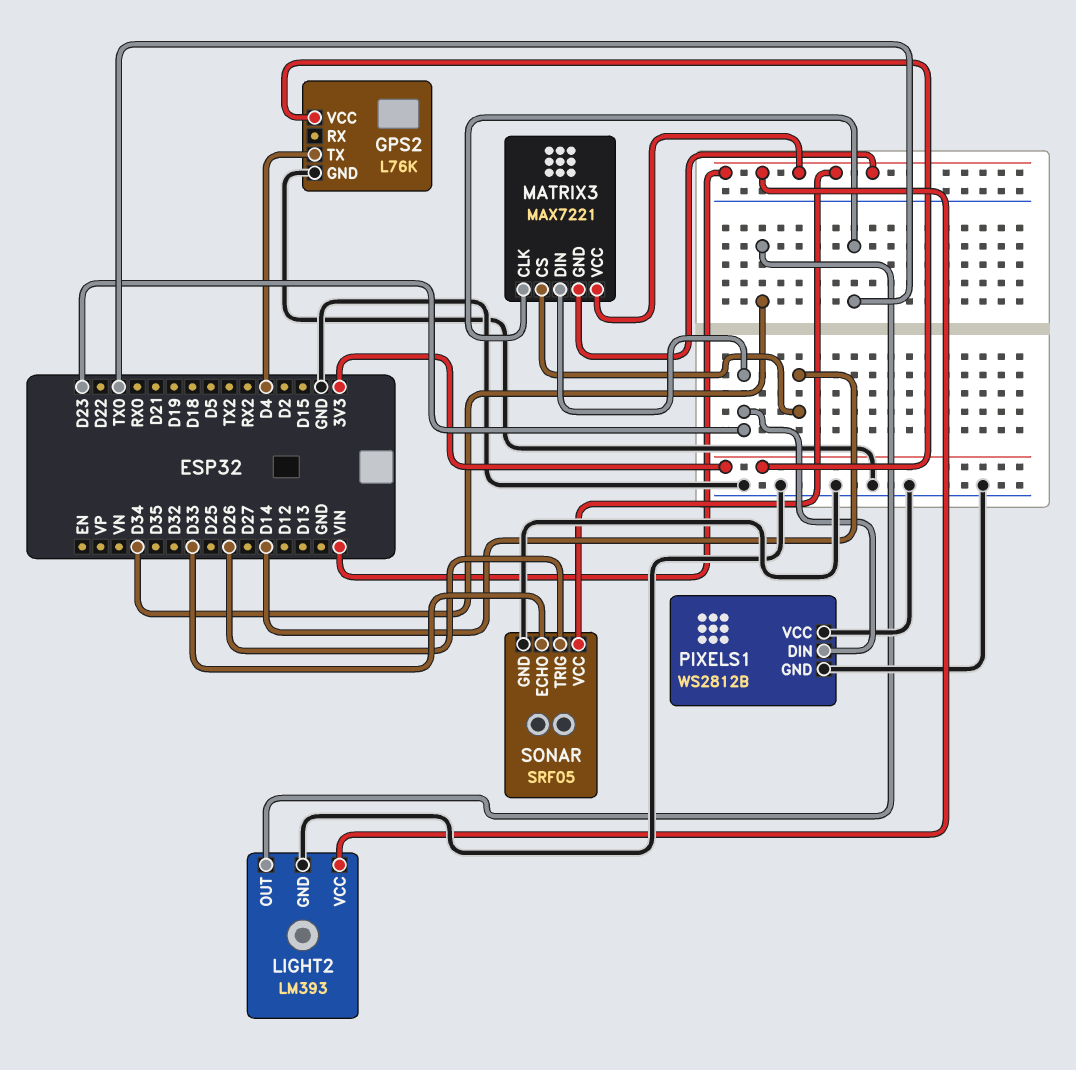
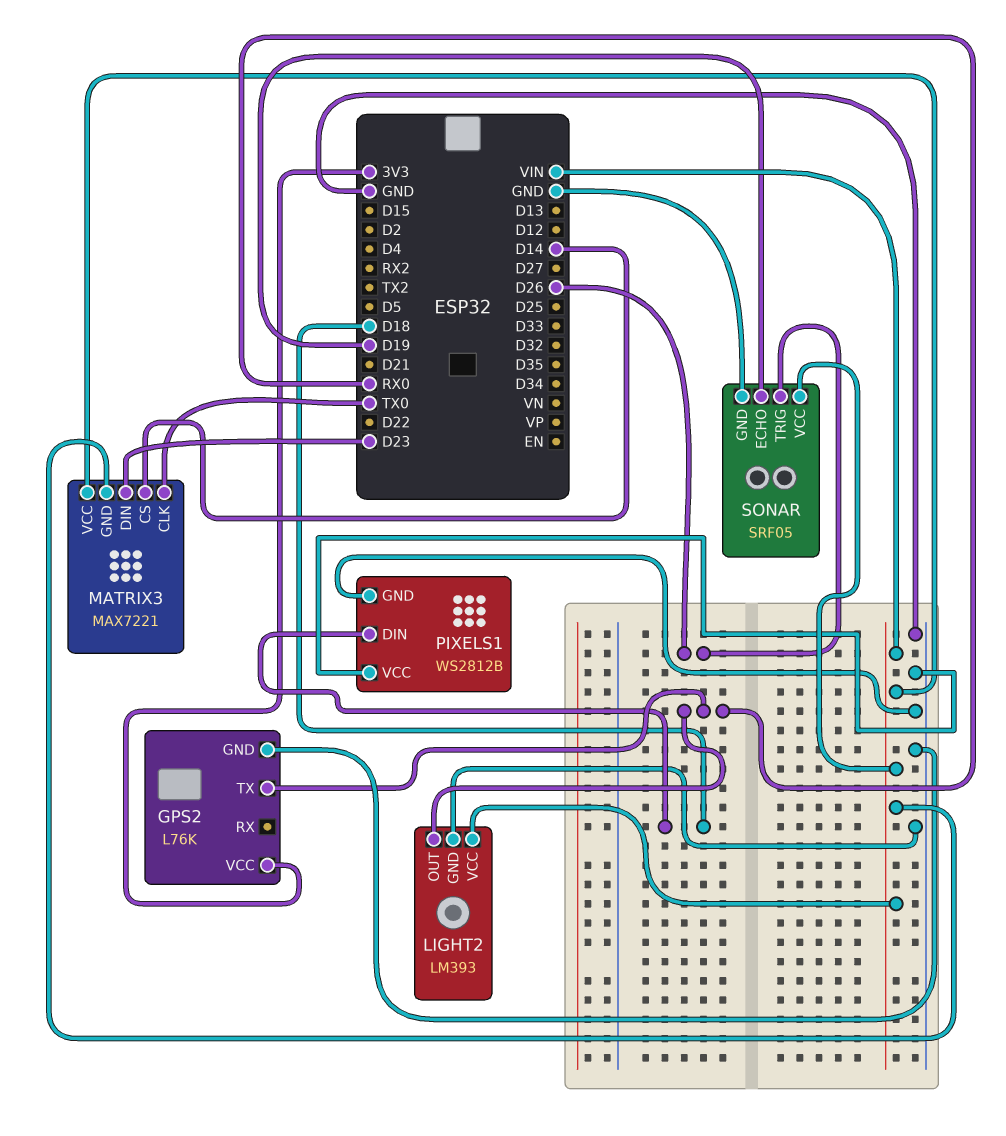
GPS2 pin TX: D4 -> RX0
LIGHT2 pin OUT: D34 -> RX0
PIXELS1 pin DIN: D23 -> D18
SONAR pin ECHO: D33 -> D19

